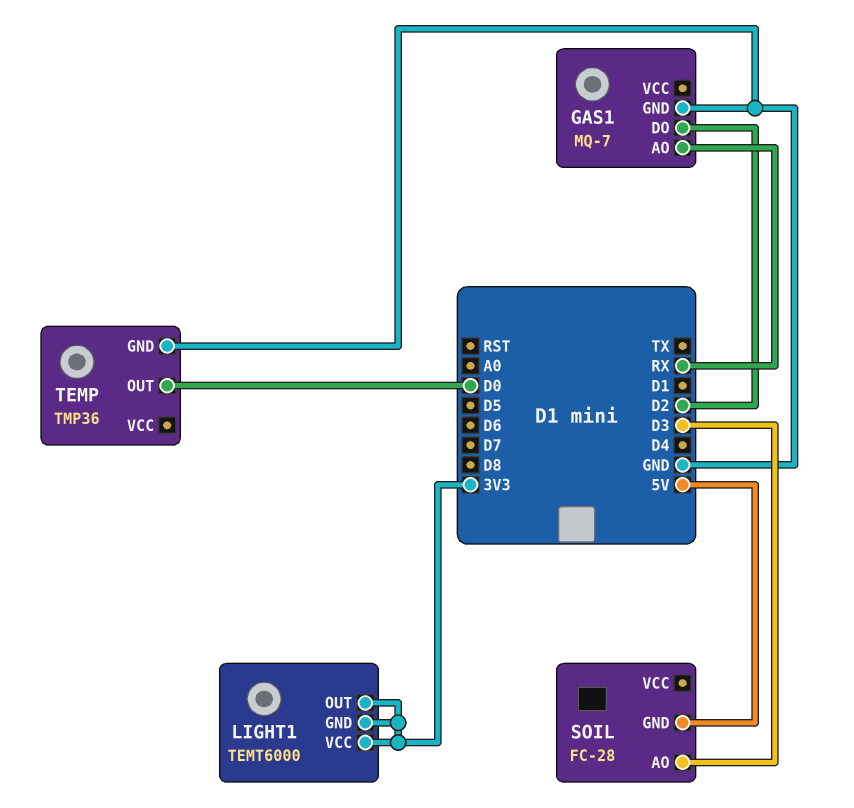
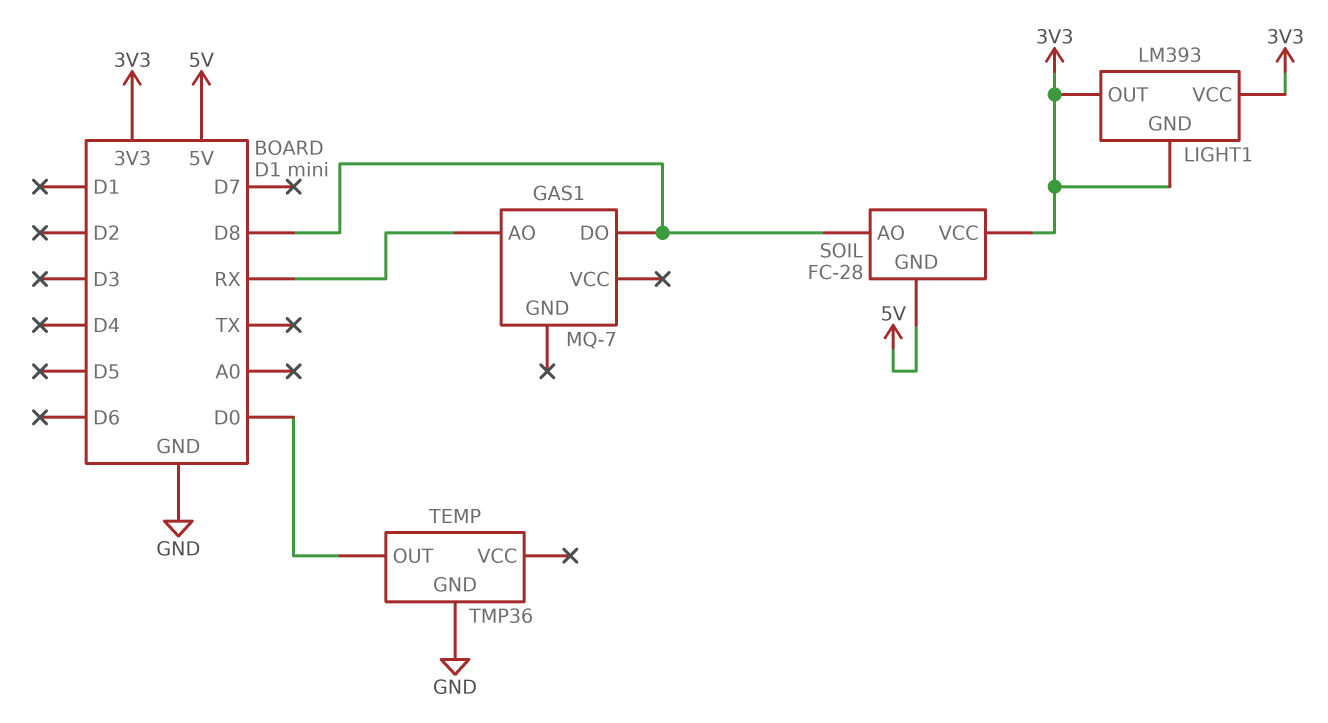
GAS1 pin DO: D2 -> D8
GAS1 pin GND: GND -> none
LIGHT1: TEMT6000 -> LM393
SOIL pin AO: D3 -> D8
SOIL pin VCC: none -> 3V3

